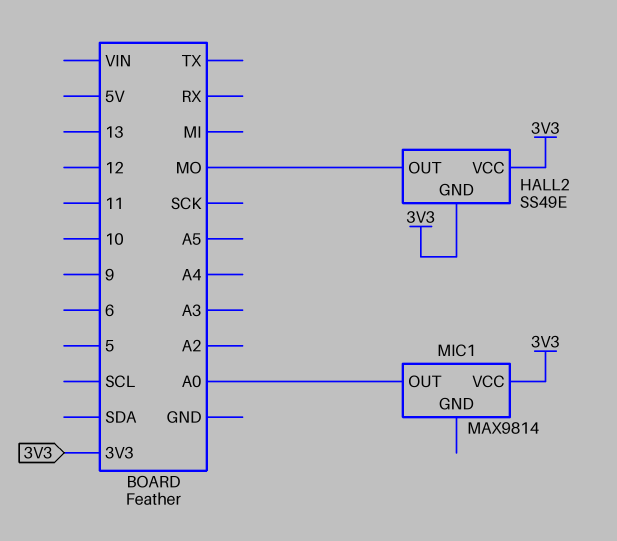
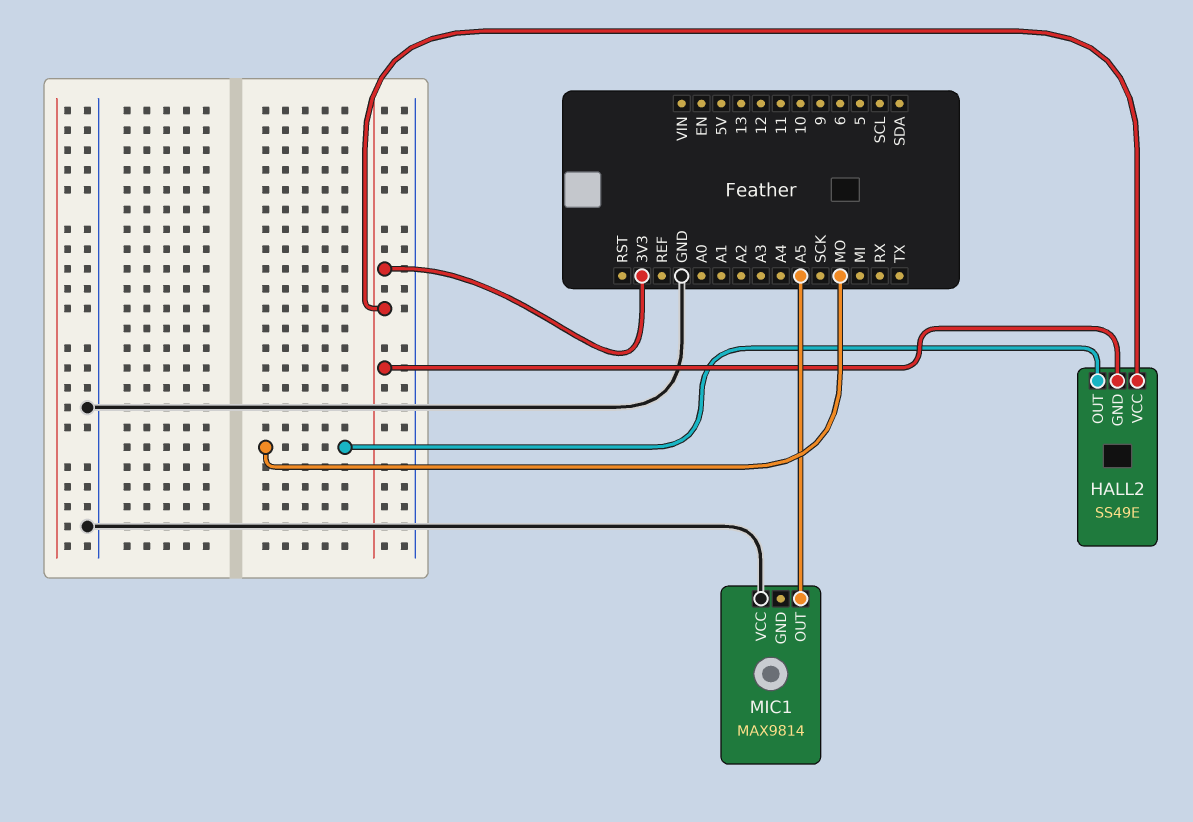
MIC1 pin OUT: A0 -> A5
MIC1 pin VCC: 3V3 -> GND

